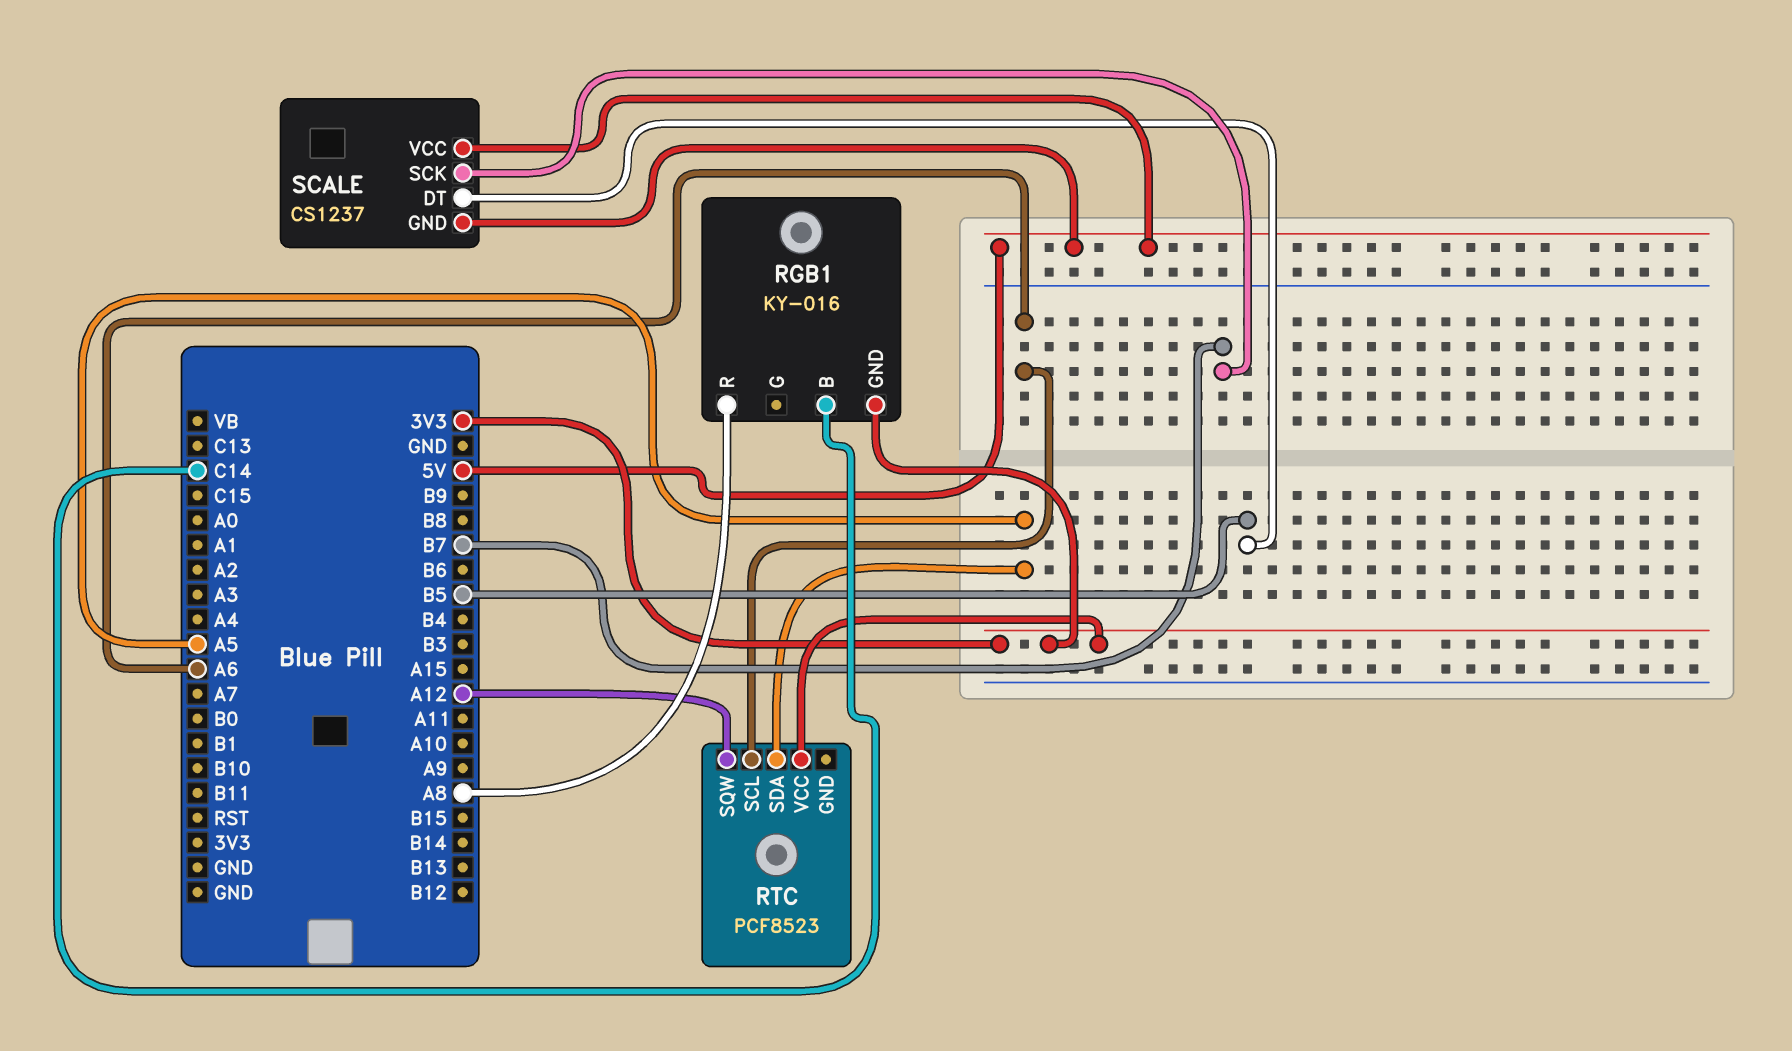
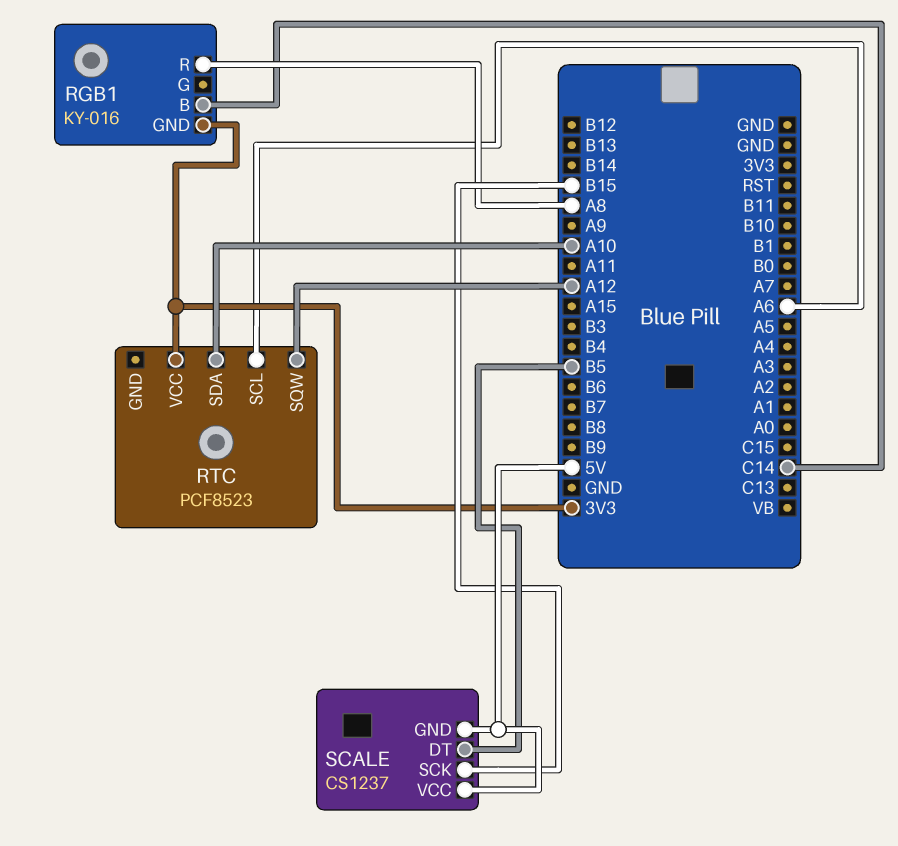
RTC pin SDA: A5 -> A10
SCALE pin SCK: B7 -> B15

